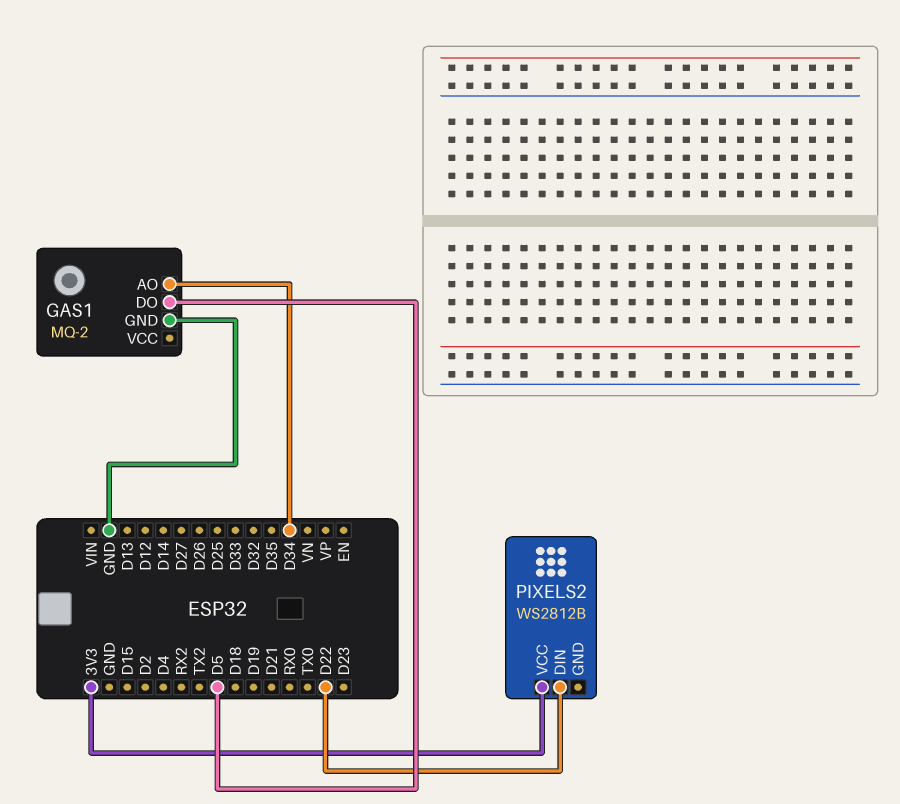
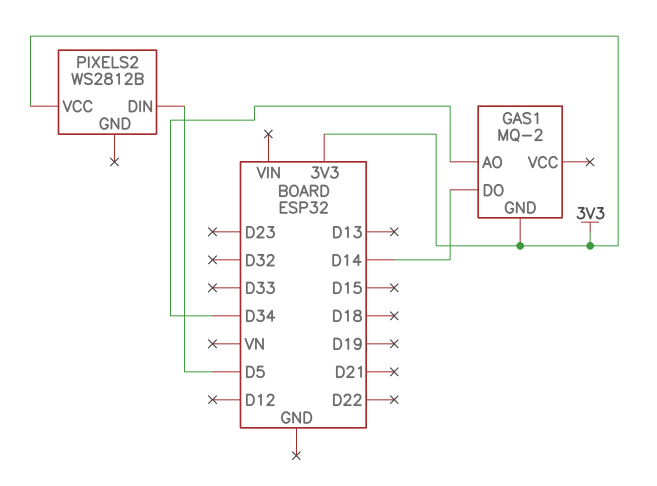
GAS1 pin DO: D5 -> D14
GAS1 pin GND: GND -> 3V3
PIXELS2 pin DIN: D22 -> D5

